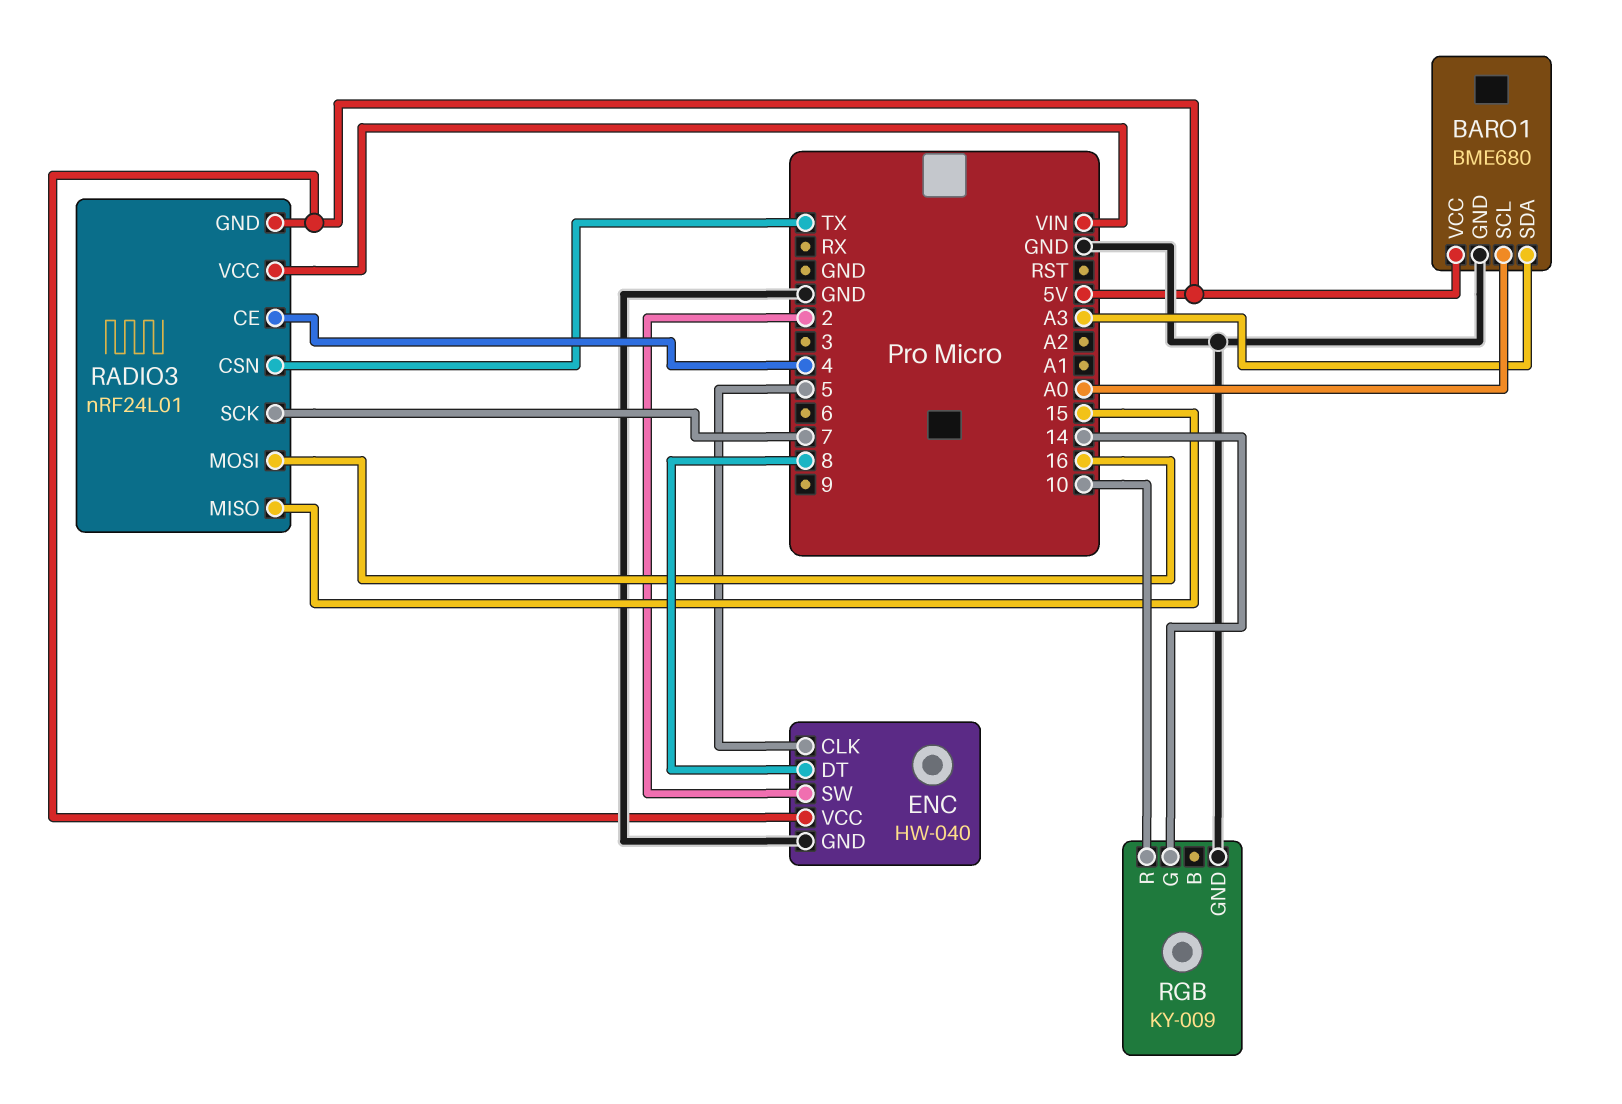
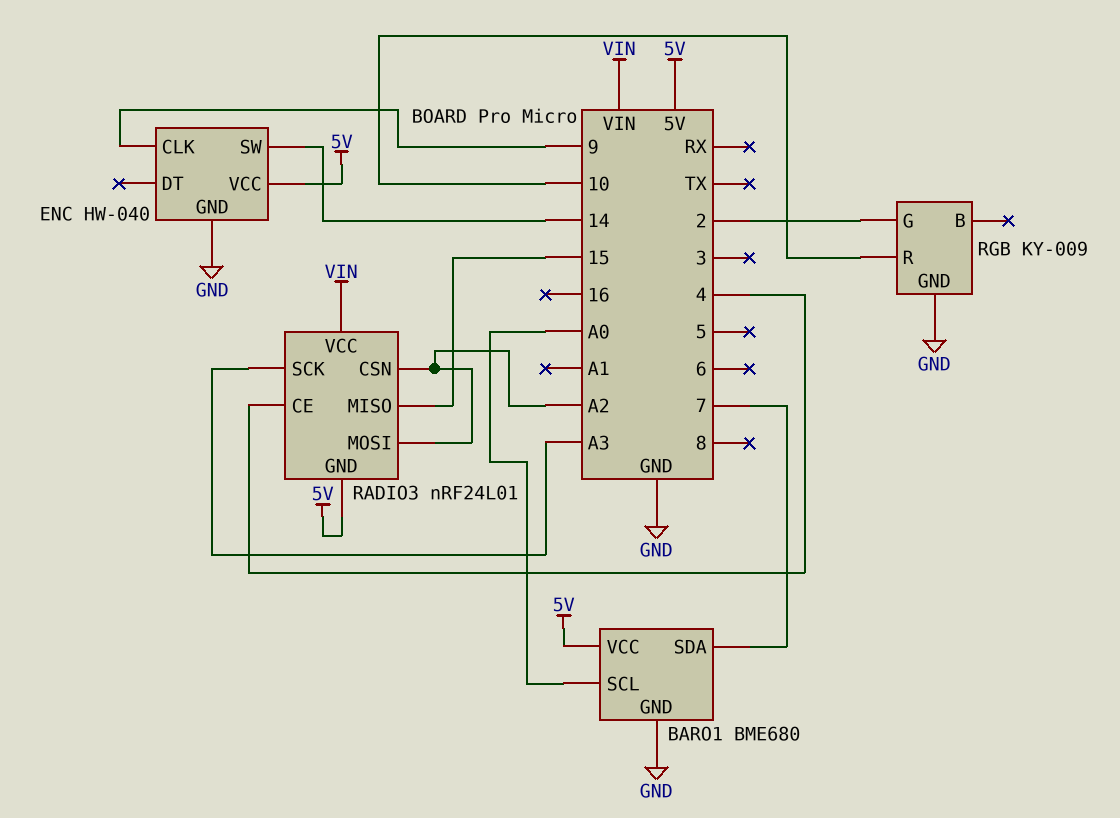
BARO1 pin SDA: A3 -> 7
ENC pin CLK: 5 -> 9
ENC pin DT: 8 -> none
ENC pin SW: 2 -> 14
RADIO3 pin CSN: TX -> A2
RADIO3 pin MOSI: 16 -> A2
RADIO3 pin SCK: 7 -> A3
RGB pin G: 14 -> 2

